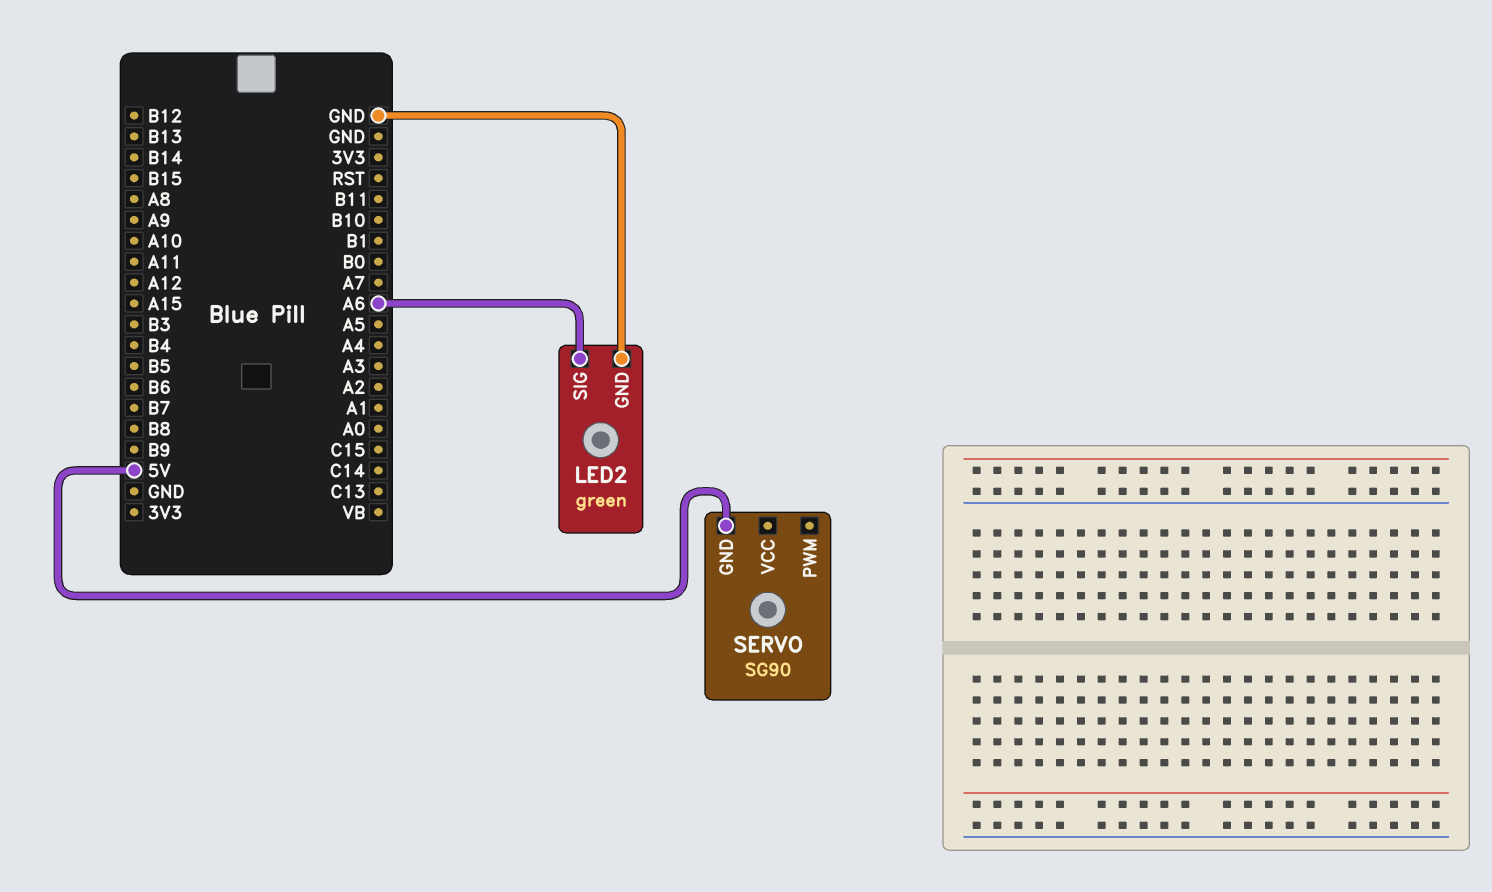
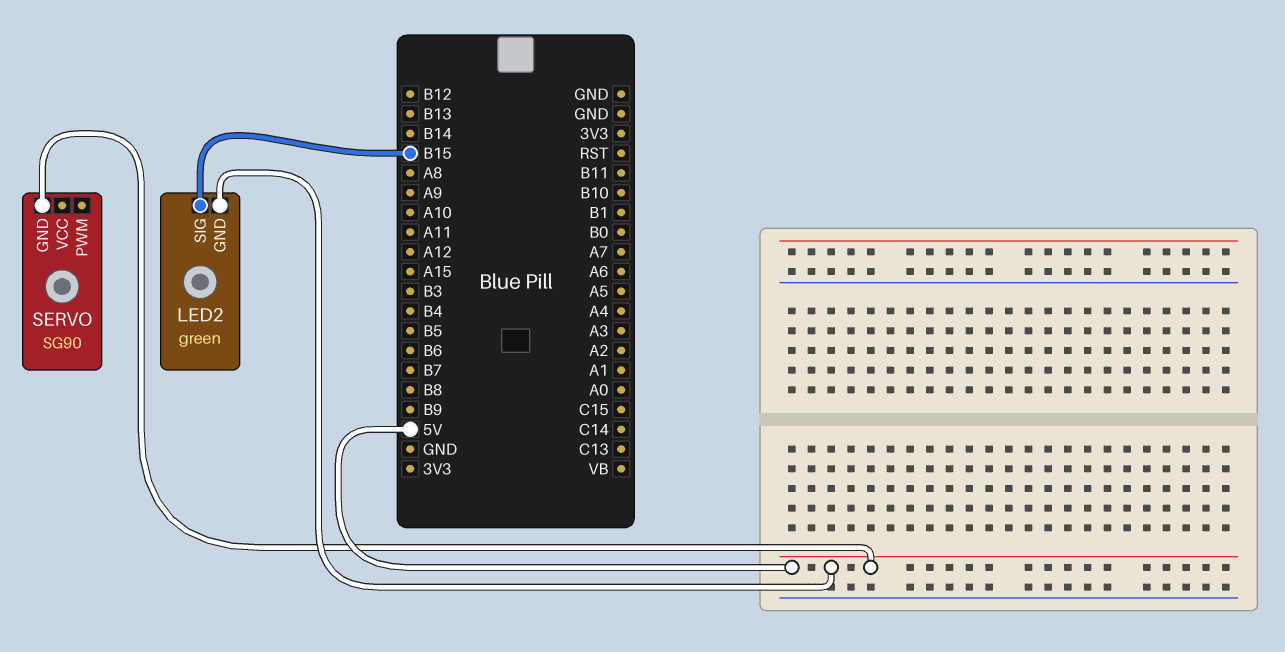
LED2 pin GND: GND -> 5V
LED2 pin SIG: A6 -> B15

